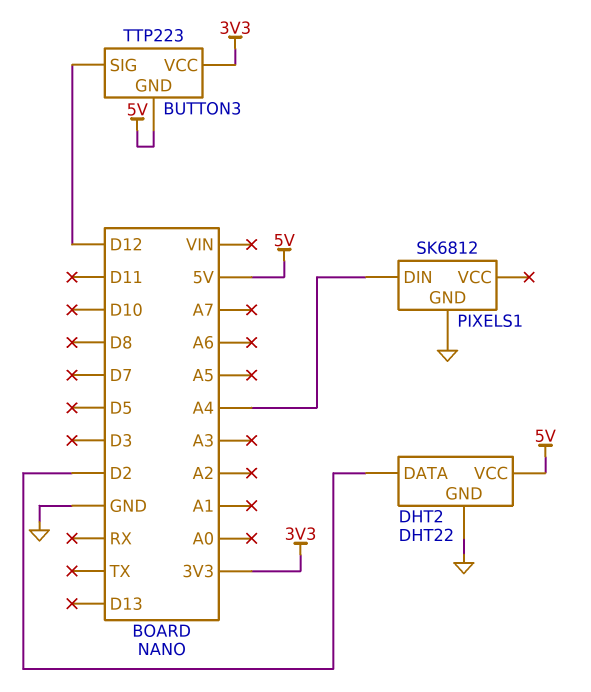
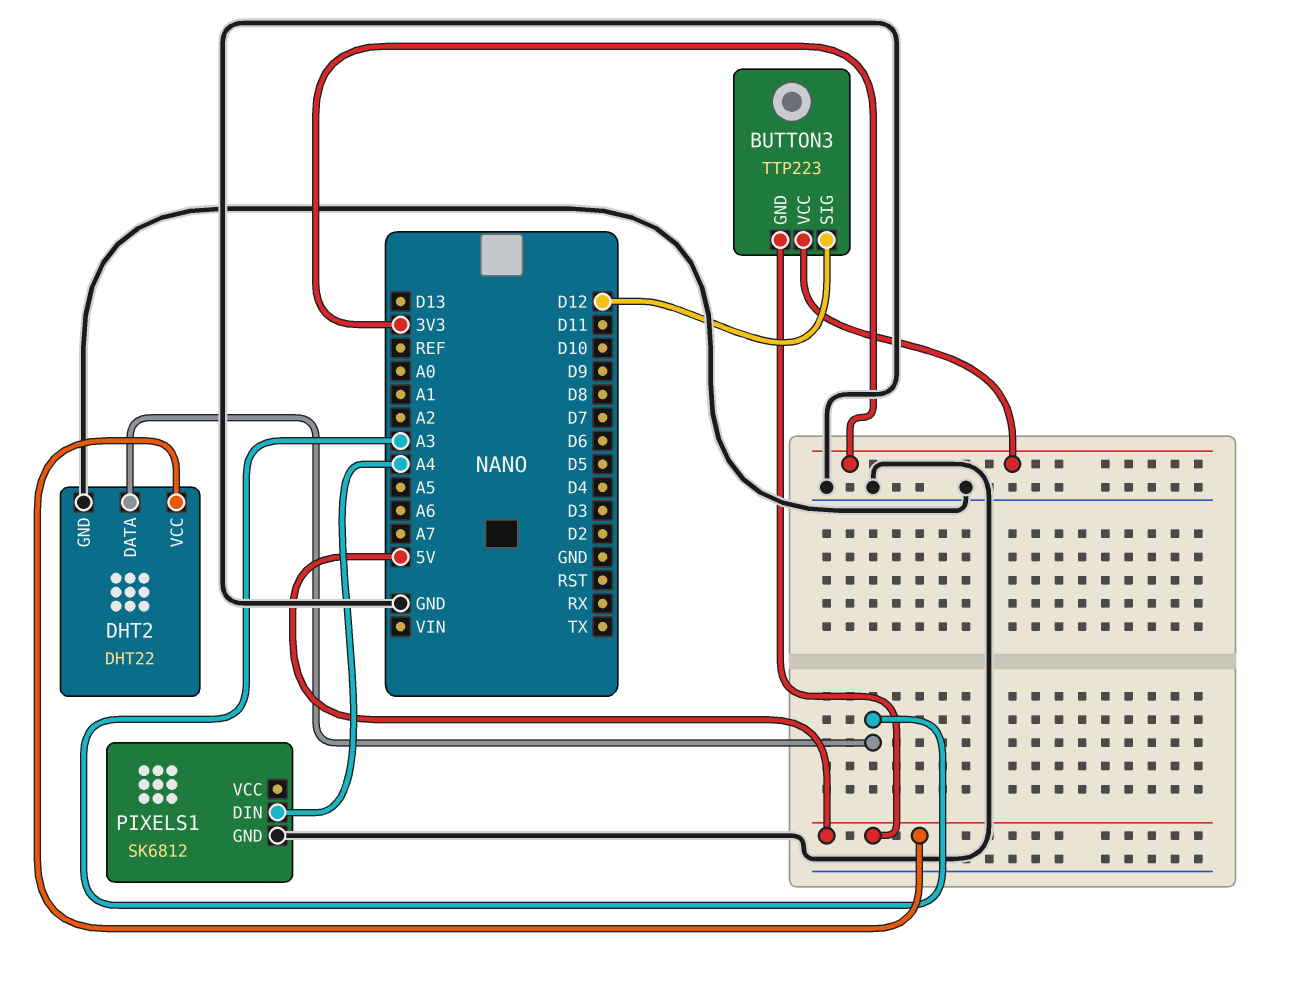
DHT2 pin DATA: D2 -> A3

